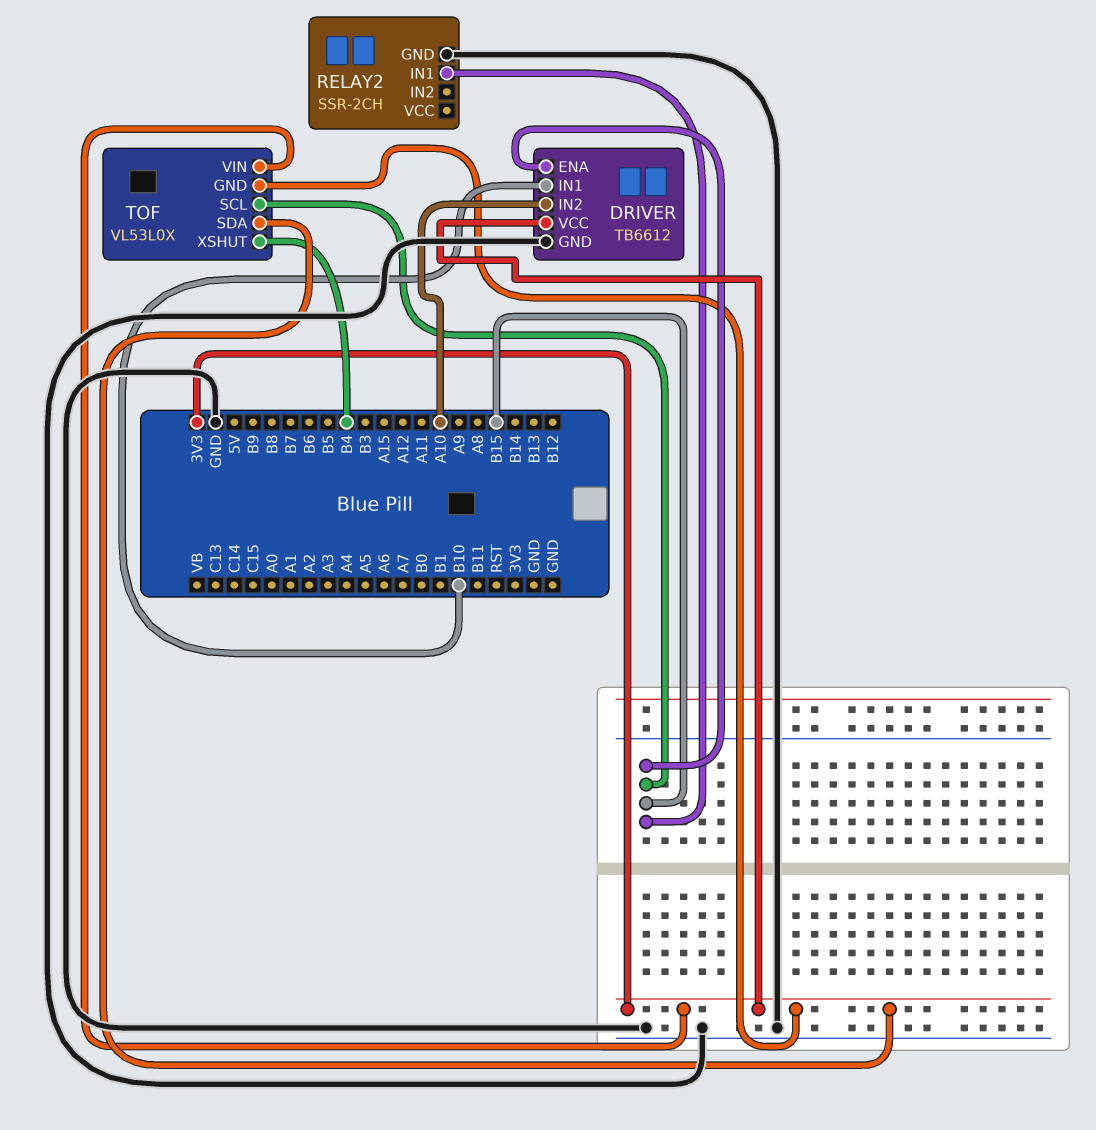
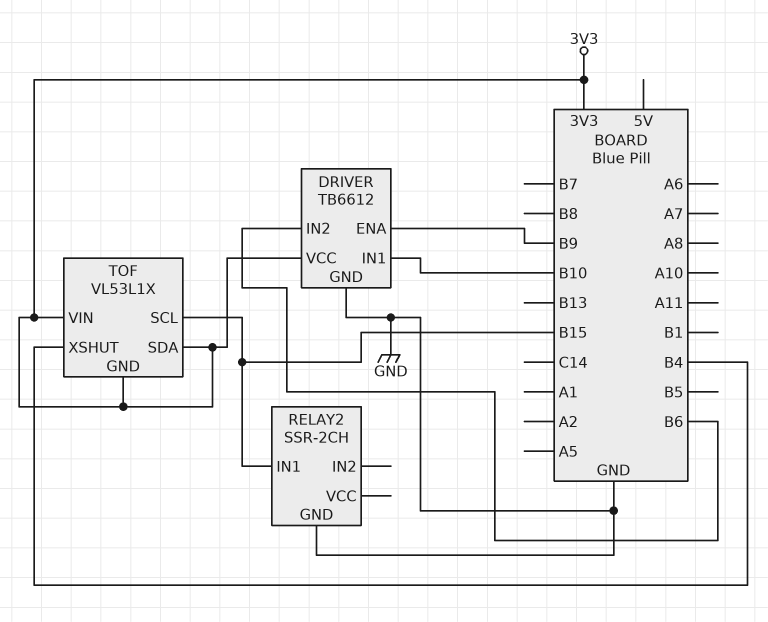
DRIVER pin ENA: B15 -> B9
DRIVER pin IN2: A10 -> B6
TOF: VL53L0X -> VL53L1X

